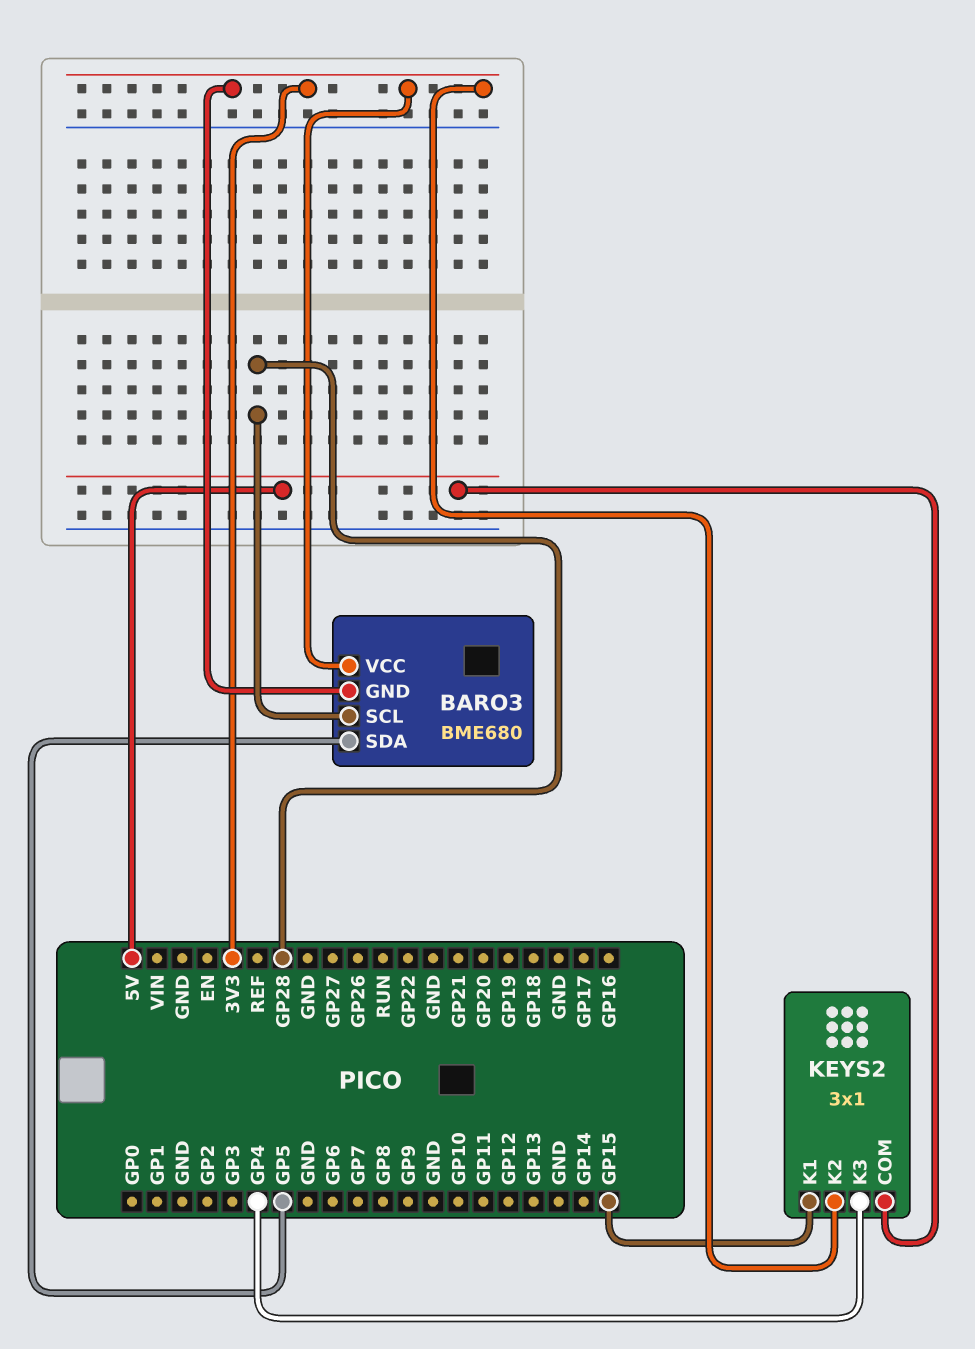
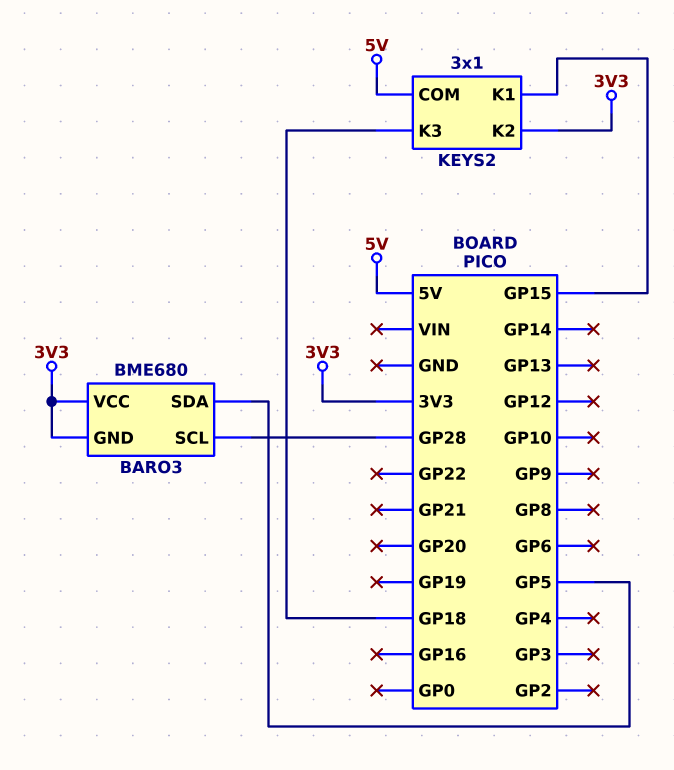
KEYS2 pin K3: GP4 -> GP18

